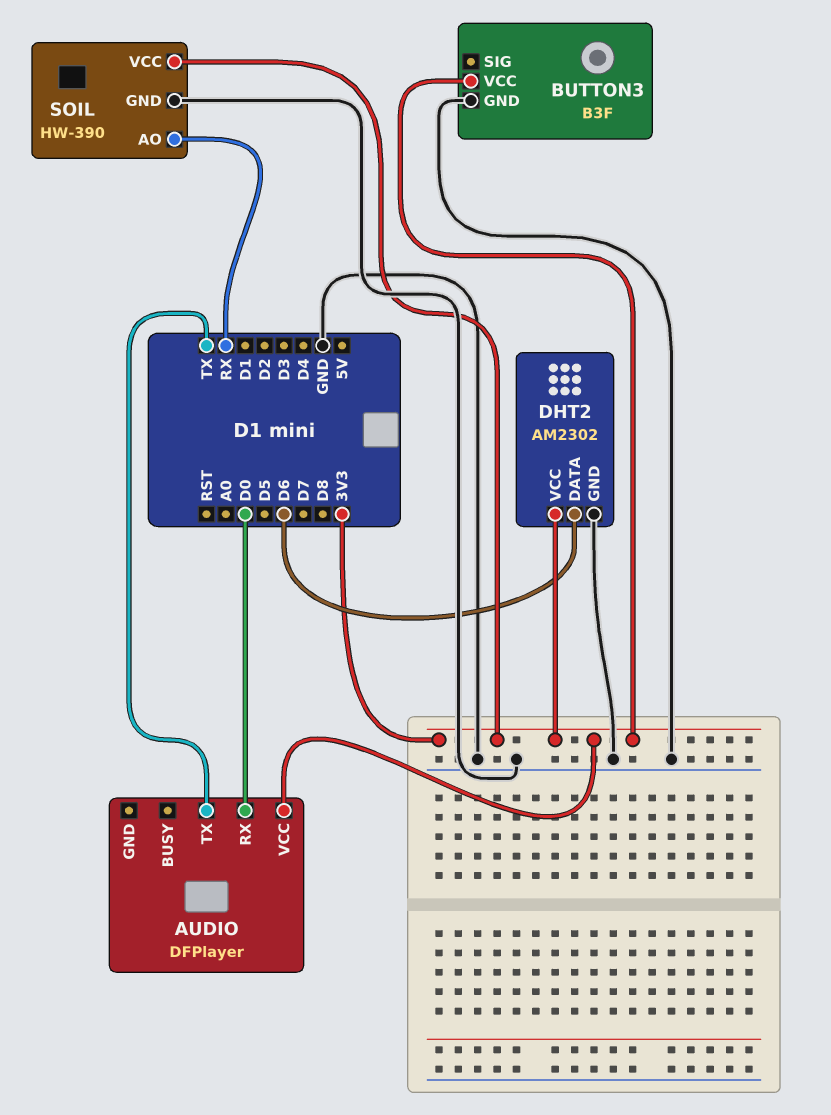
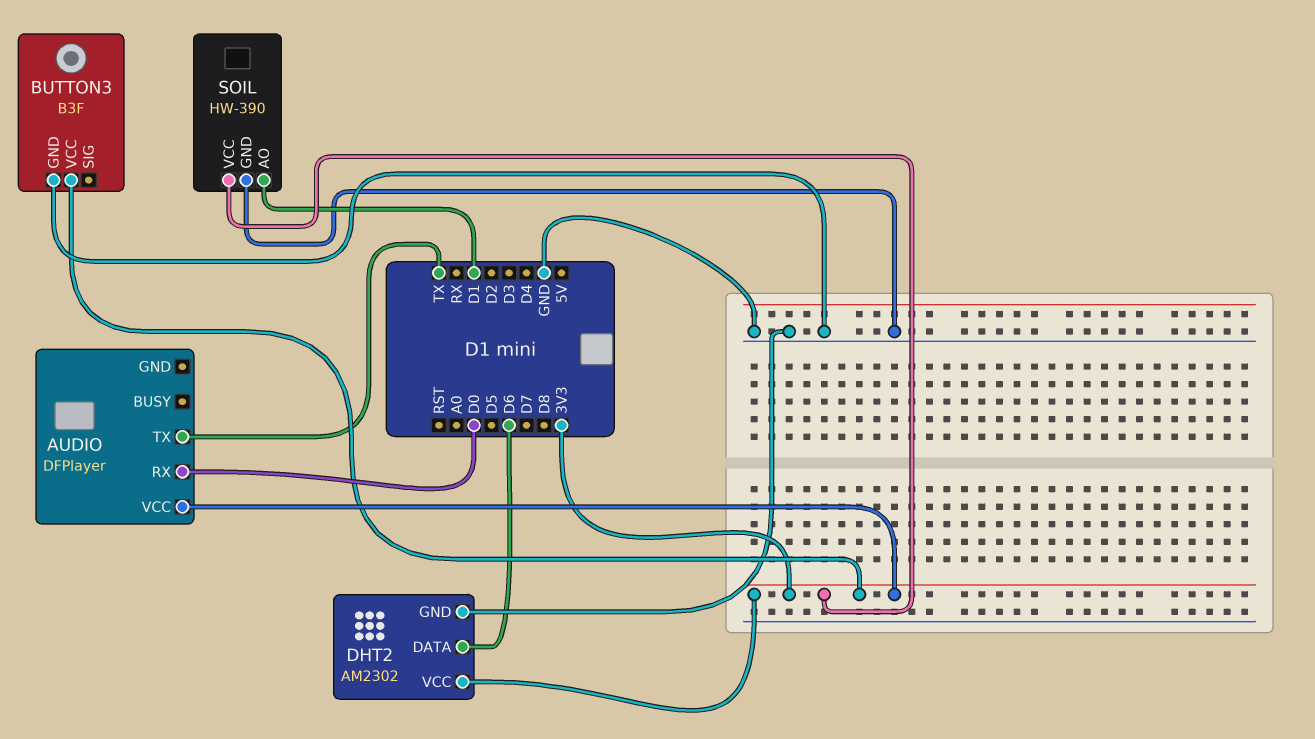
SOIL pin AO: RX -> D1

